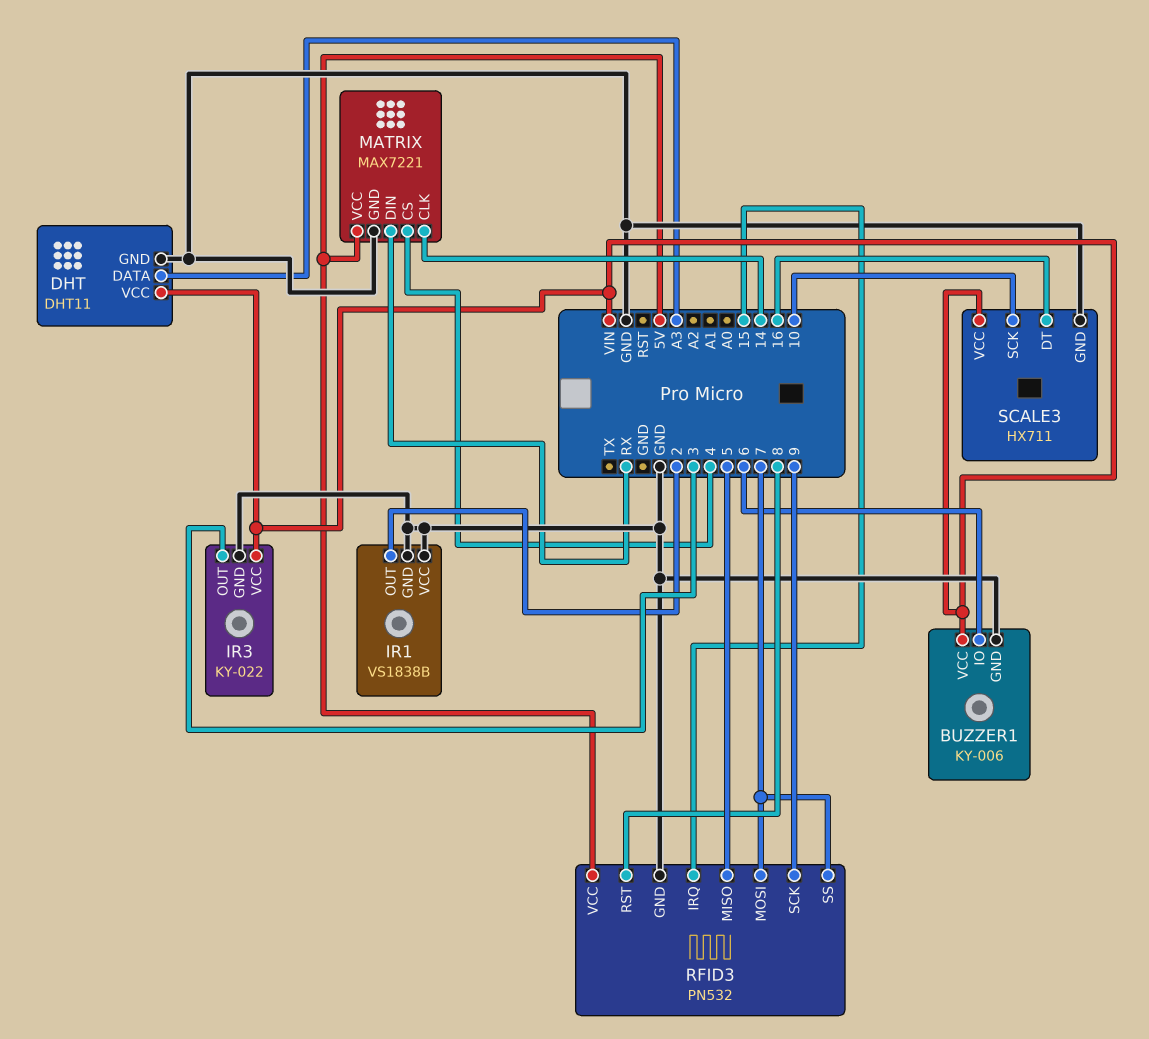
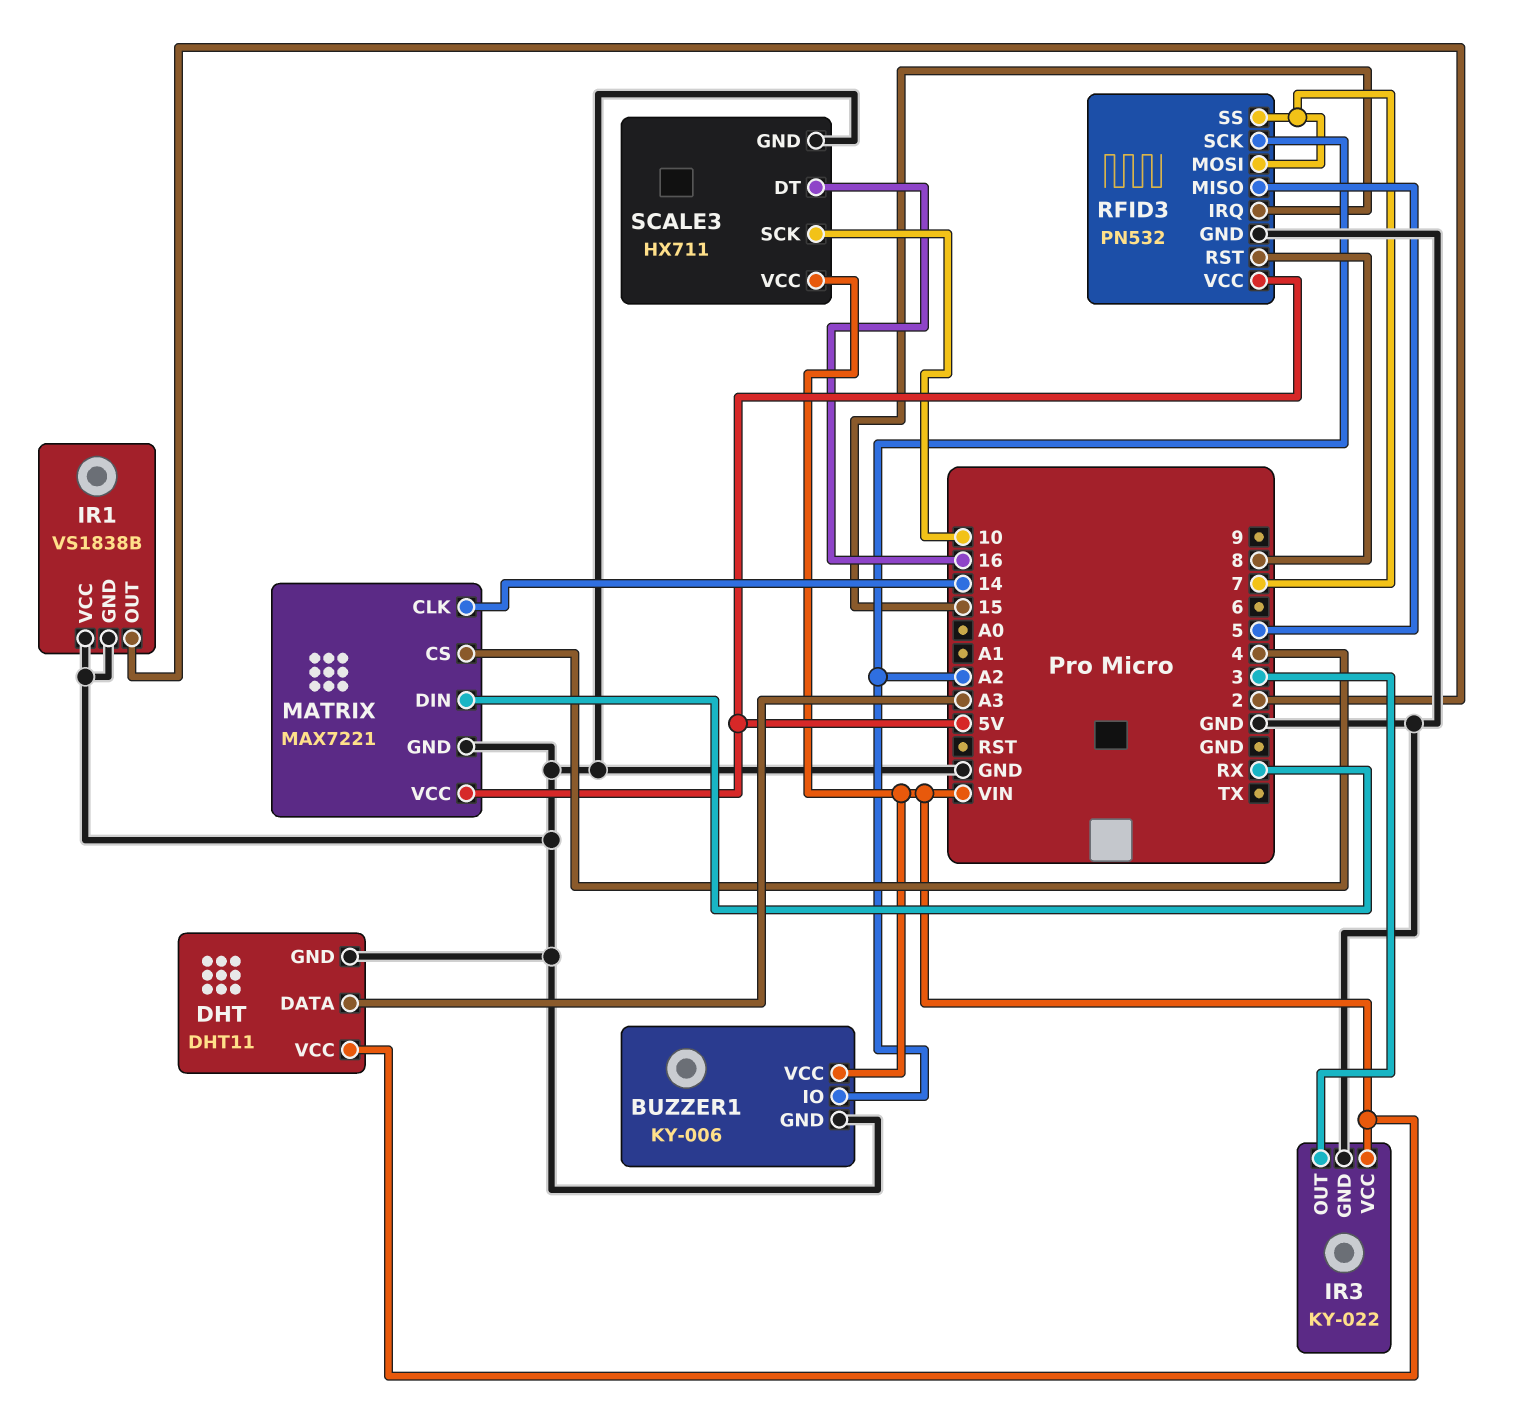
BUZZER1 pin IO: 6 -> A2
RFID3 pin SCK: 9 -> A2

